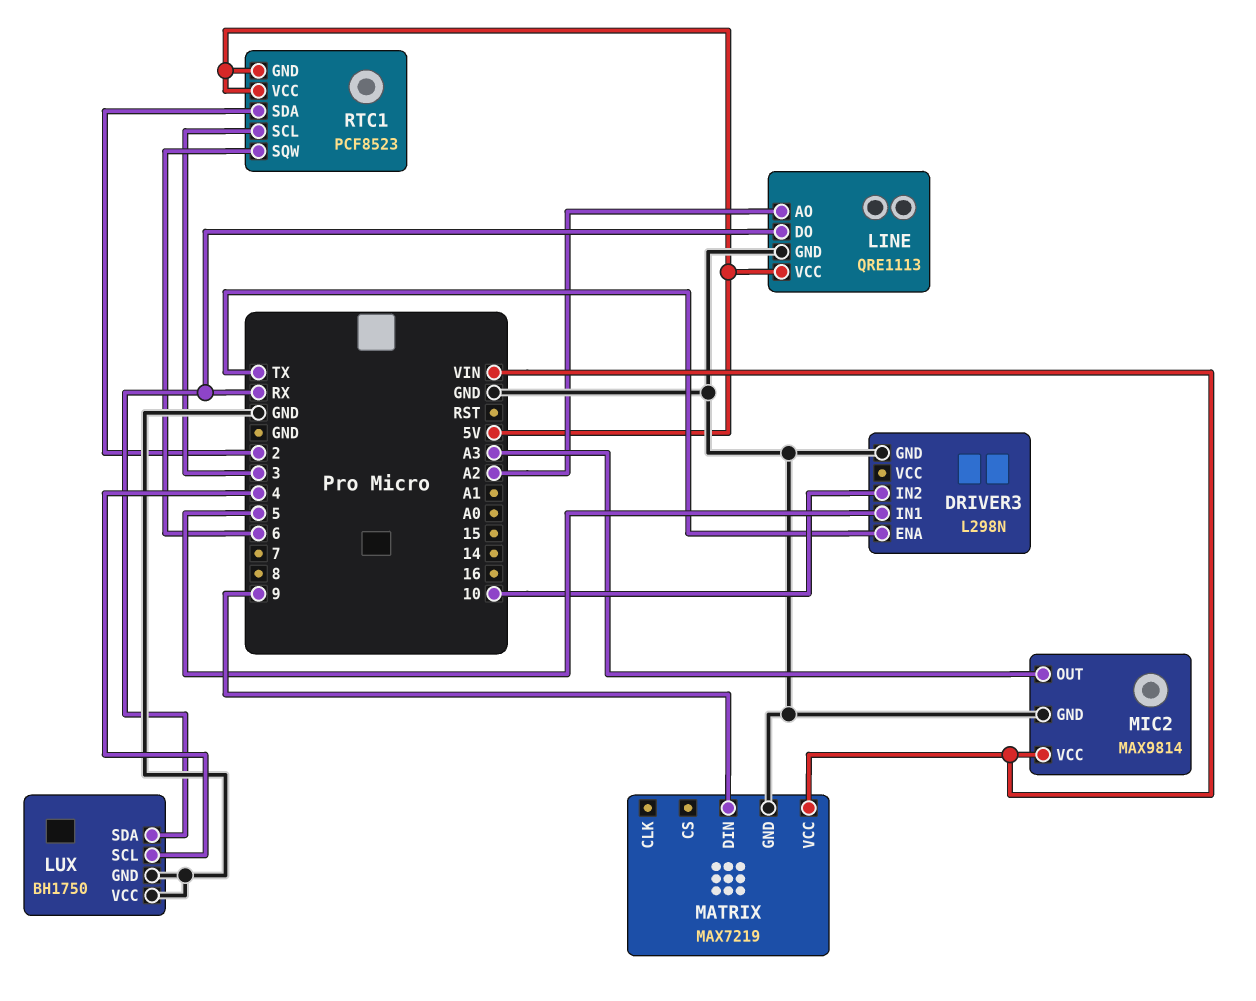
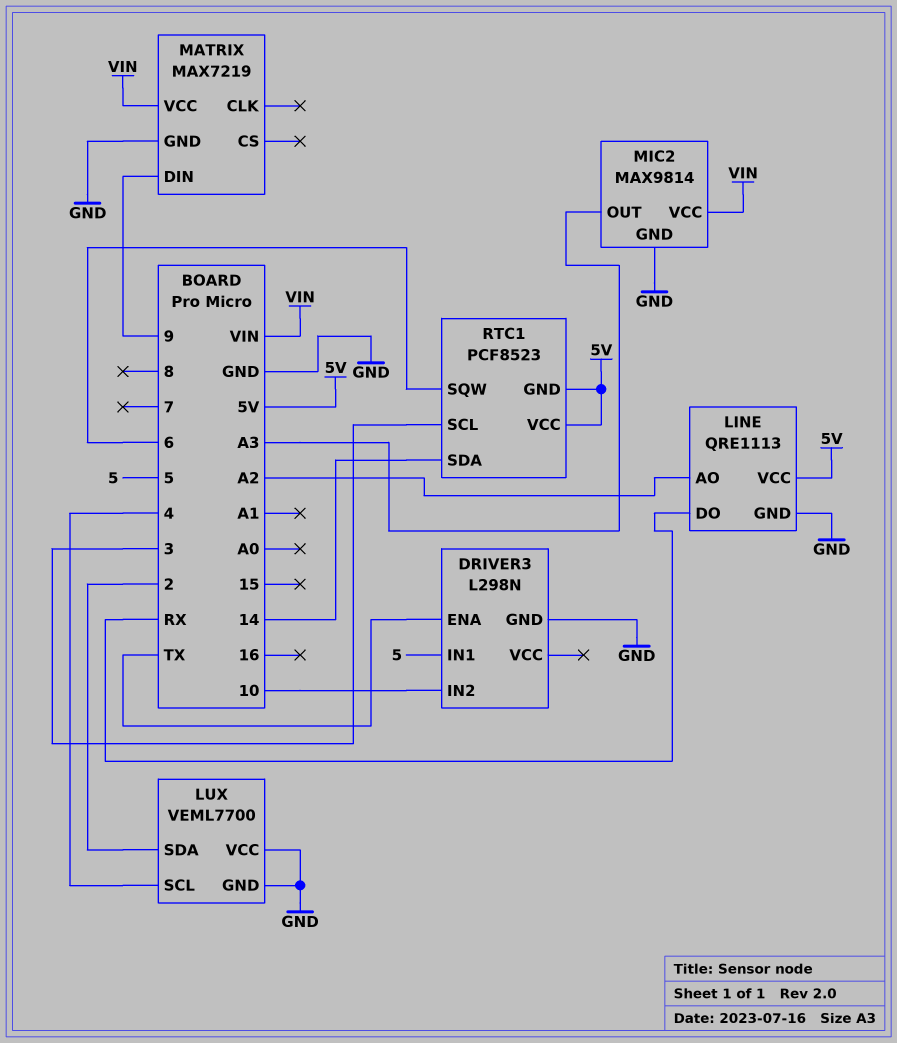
LUX: BH1750 -> VEML7700
LUX pin SDA: RX -> 2
RTC1 pin SDA: 2 -> 14

